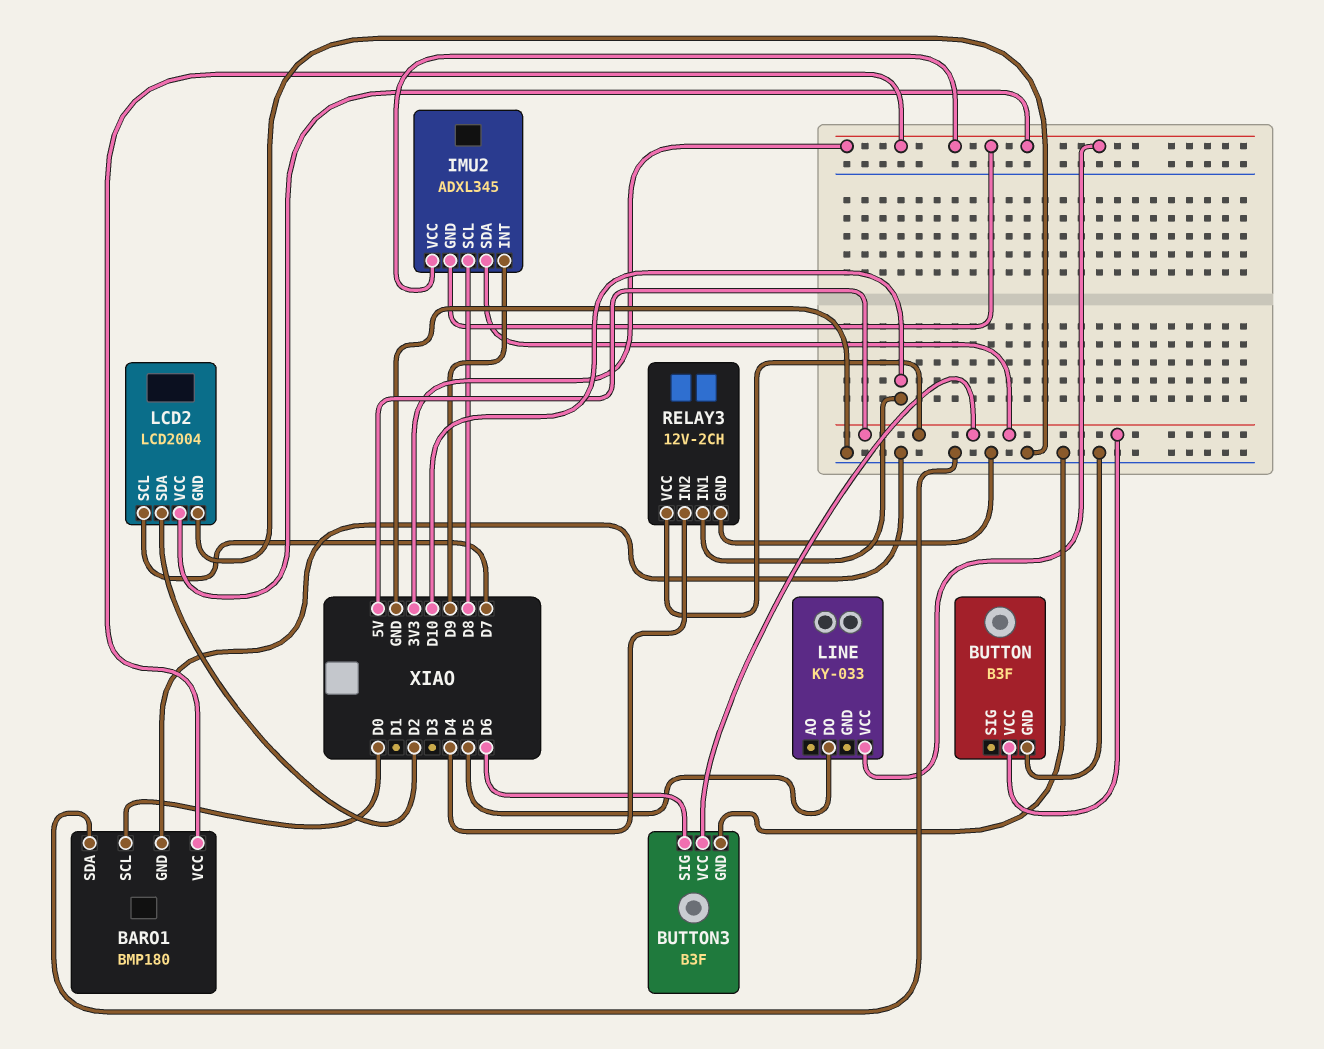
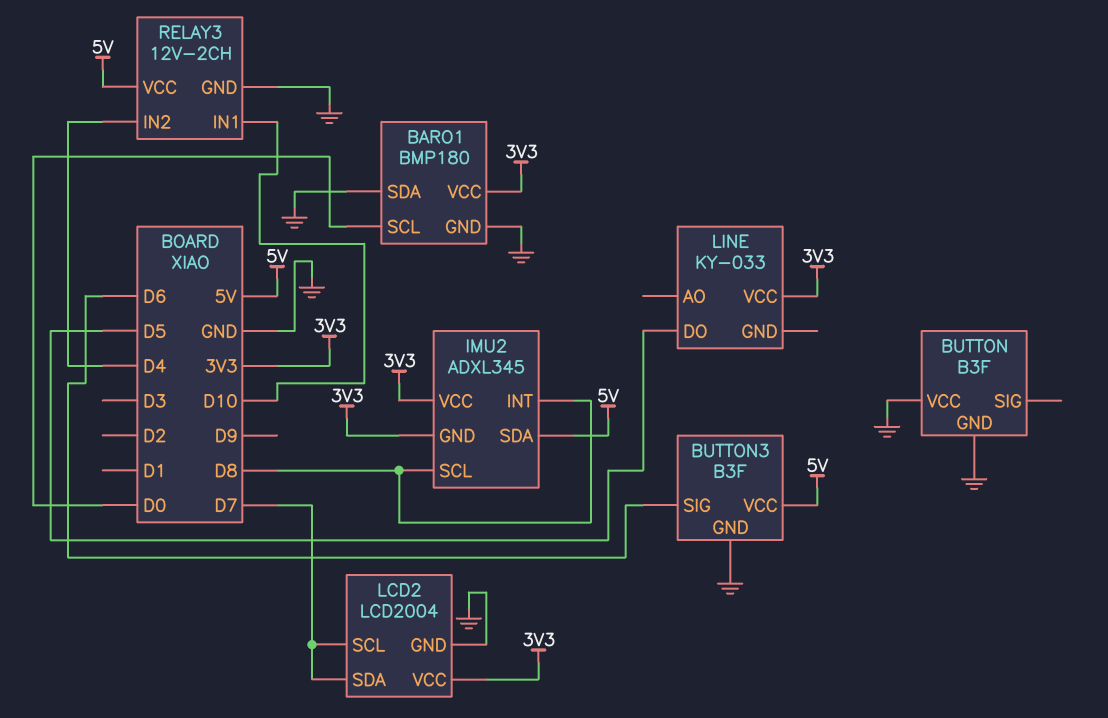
BUTTON pin VCC: 5V -> GND
IMU2 pin INT: D9 -> D8
LCD2 pin SDA: D2 -> D7

